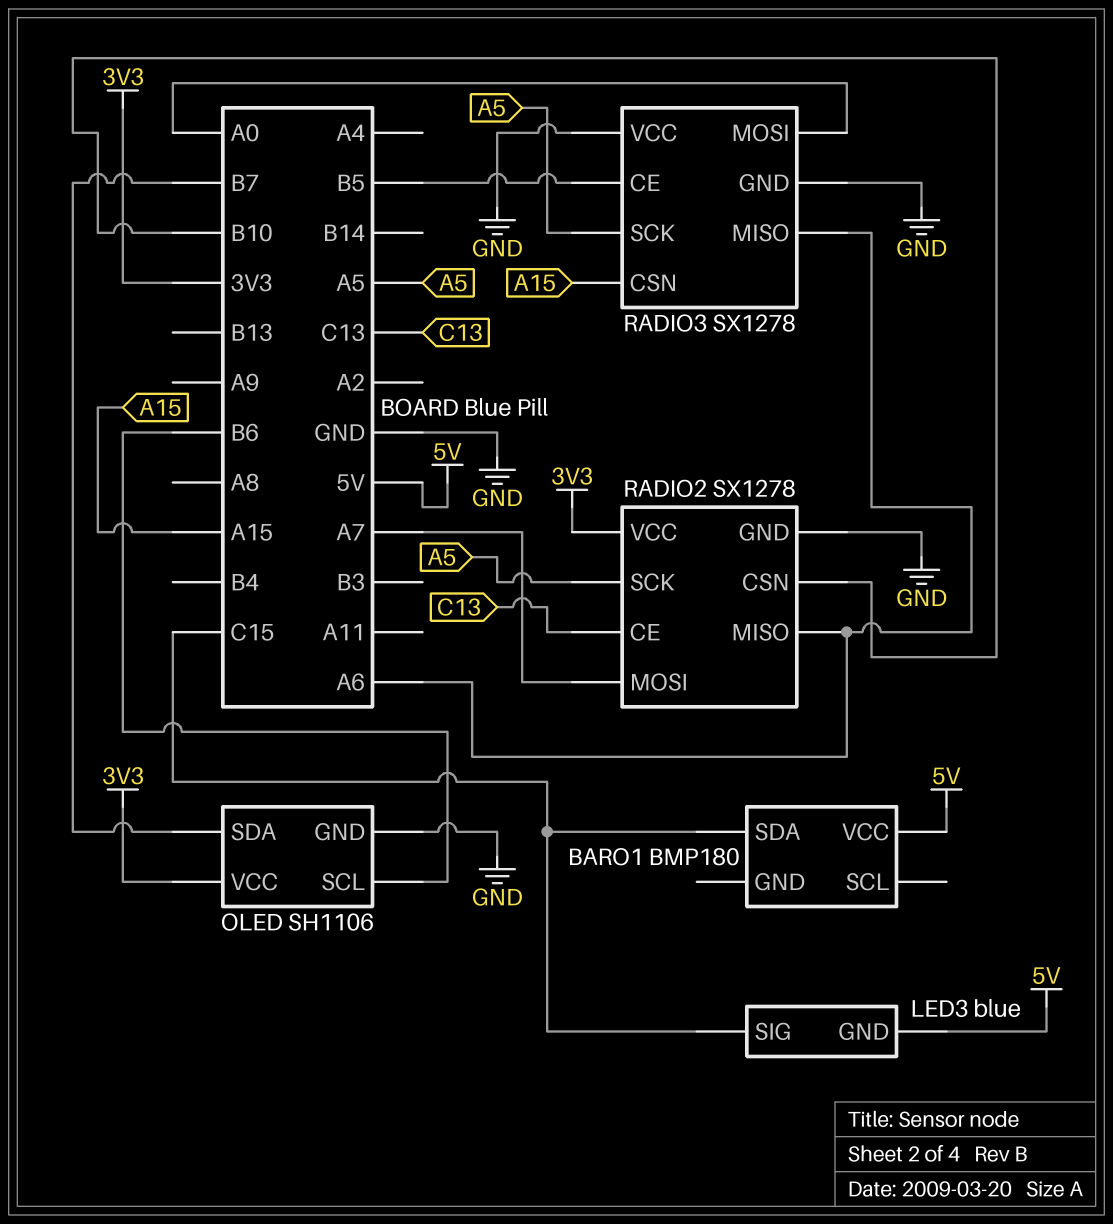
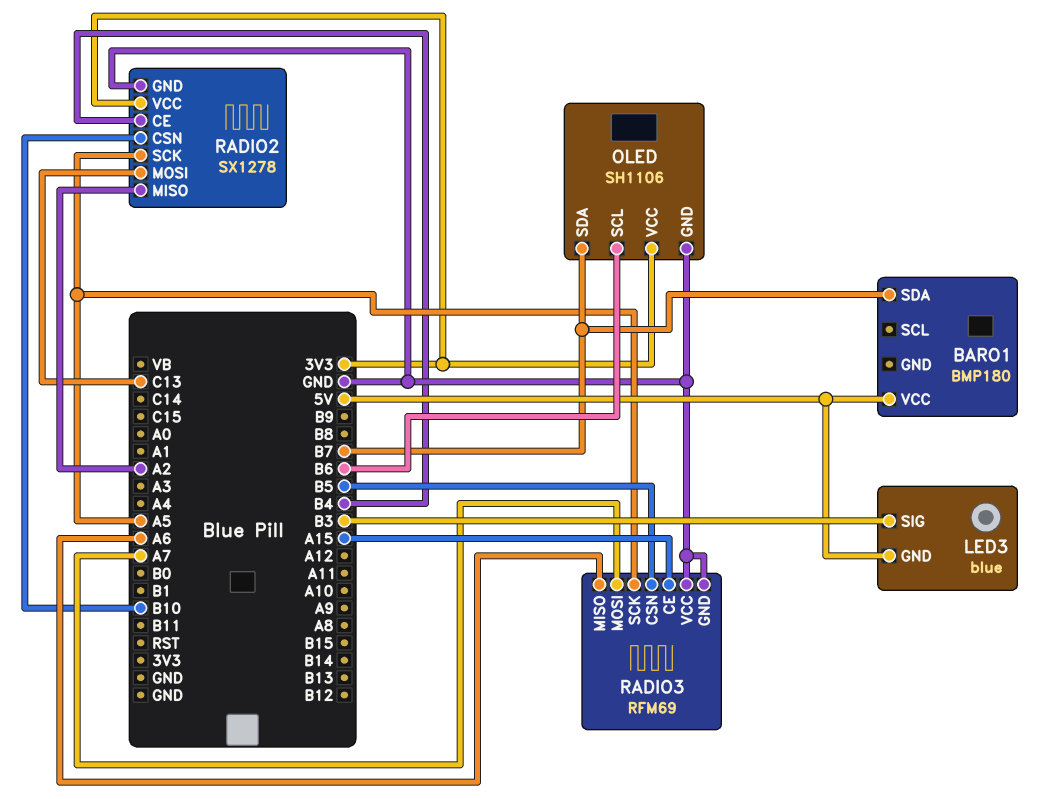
BARO1 pin SDA: C15 -> B7
LED3 pin SIG: C15 -> B3
RADIO2 pin CE: C13 -> B4
RADIO2 pin MISO: A6 -> A2
RADIO2 pin MOSI: A7 -> C13
RADIO3: SX1278 -> RFM69
RADIO3 pin CE: B5 -> A15
RADIO3 pin CSN: A15 -> B5
RADIO3 pin MOSI: A0 -> A7

